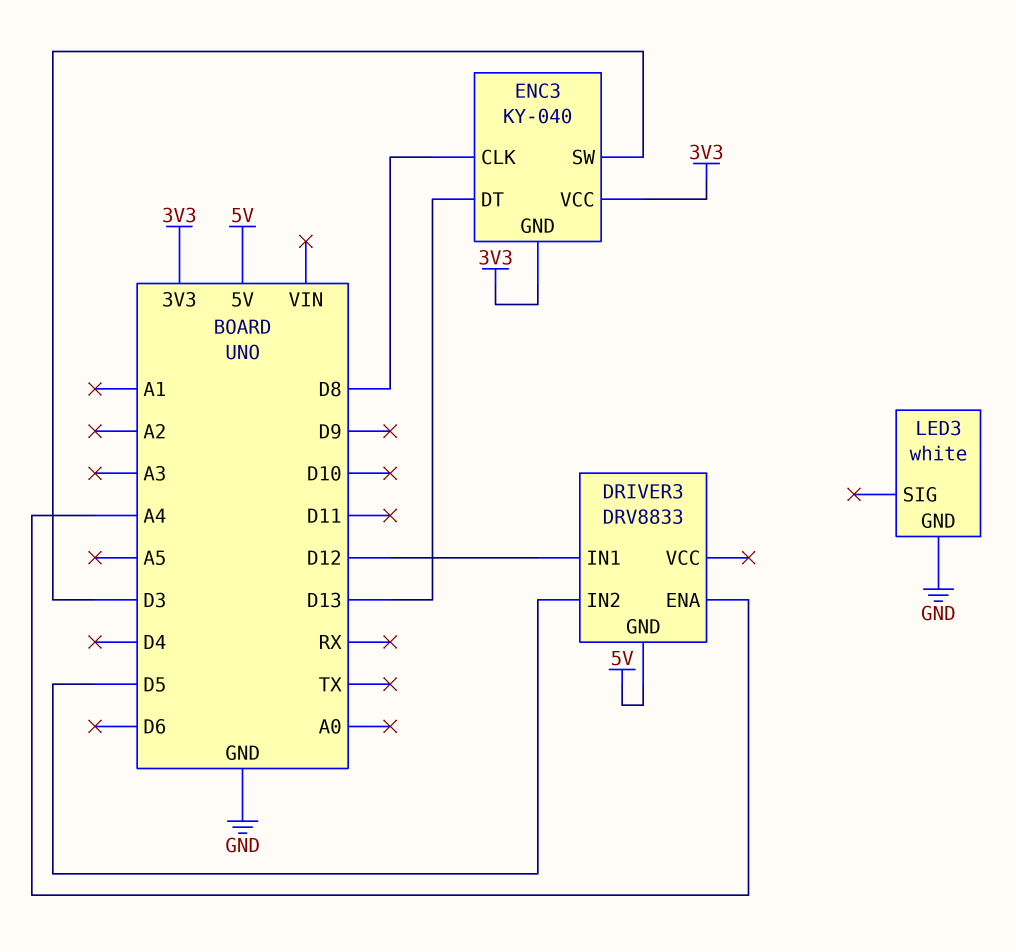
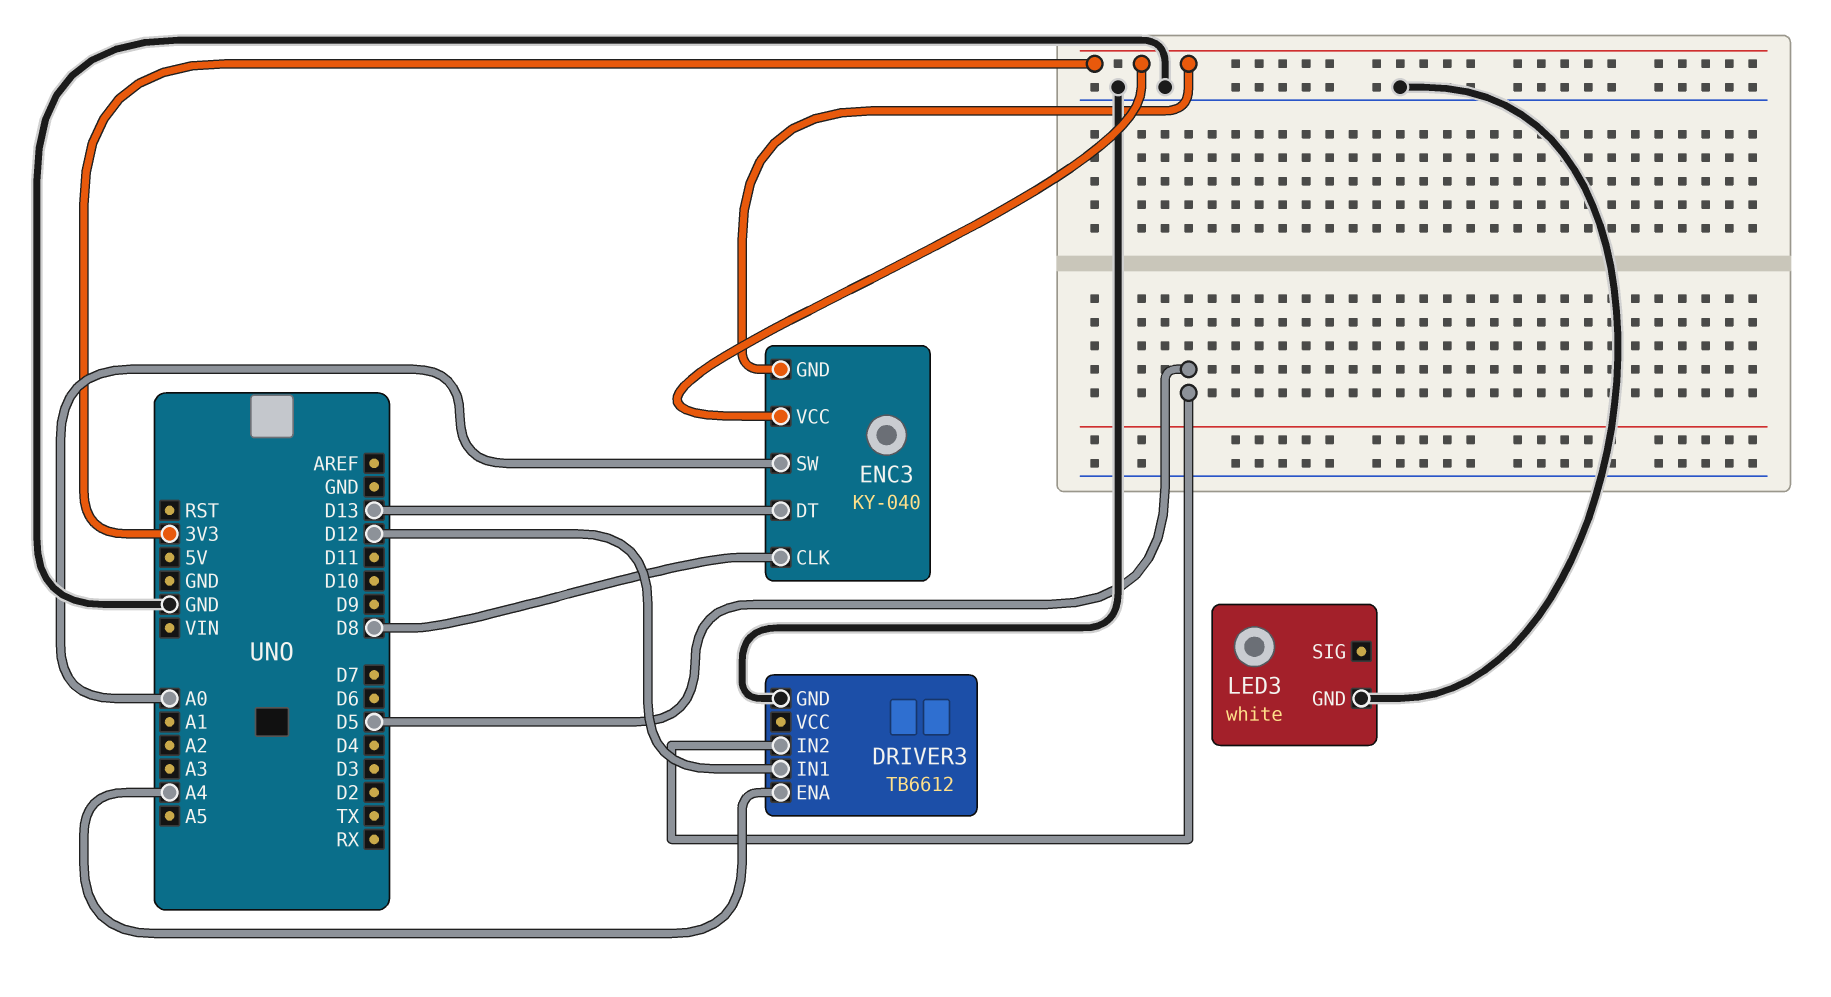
DRIVER3: DRV8833 -> TB6612
DRIVER3 pin GND: 5V -> GND
ENC3 pin SW: D3 -> A0

